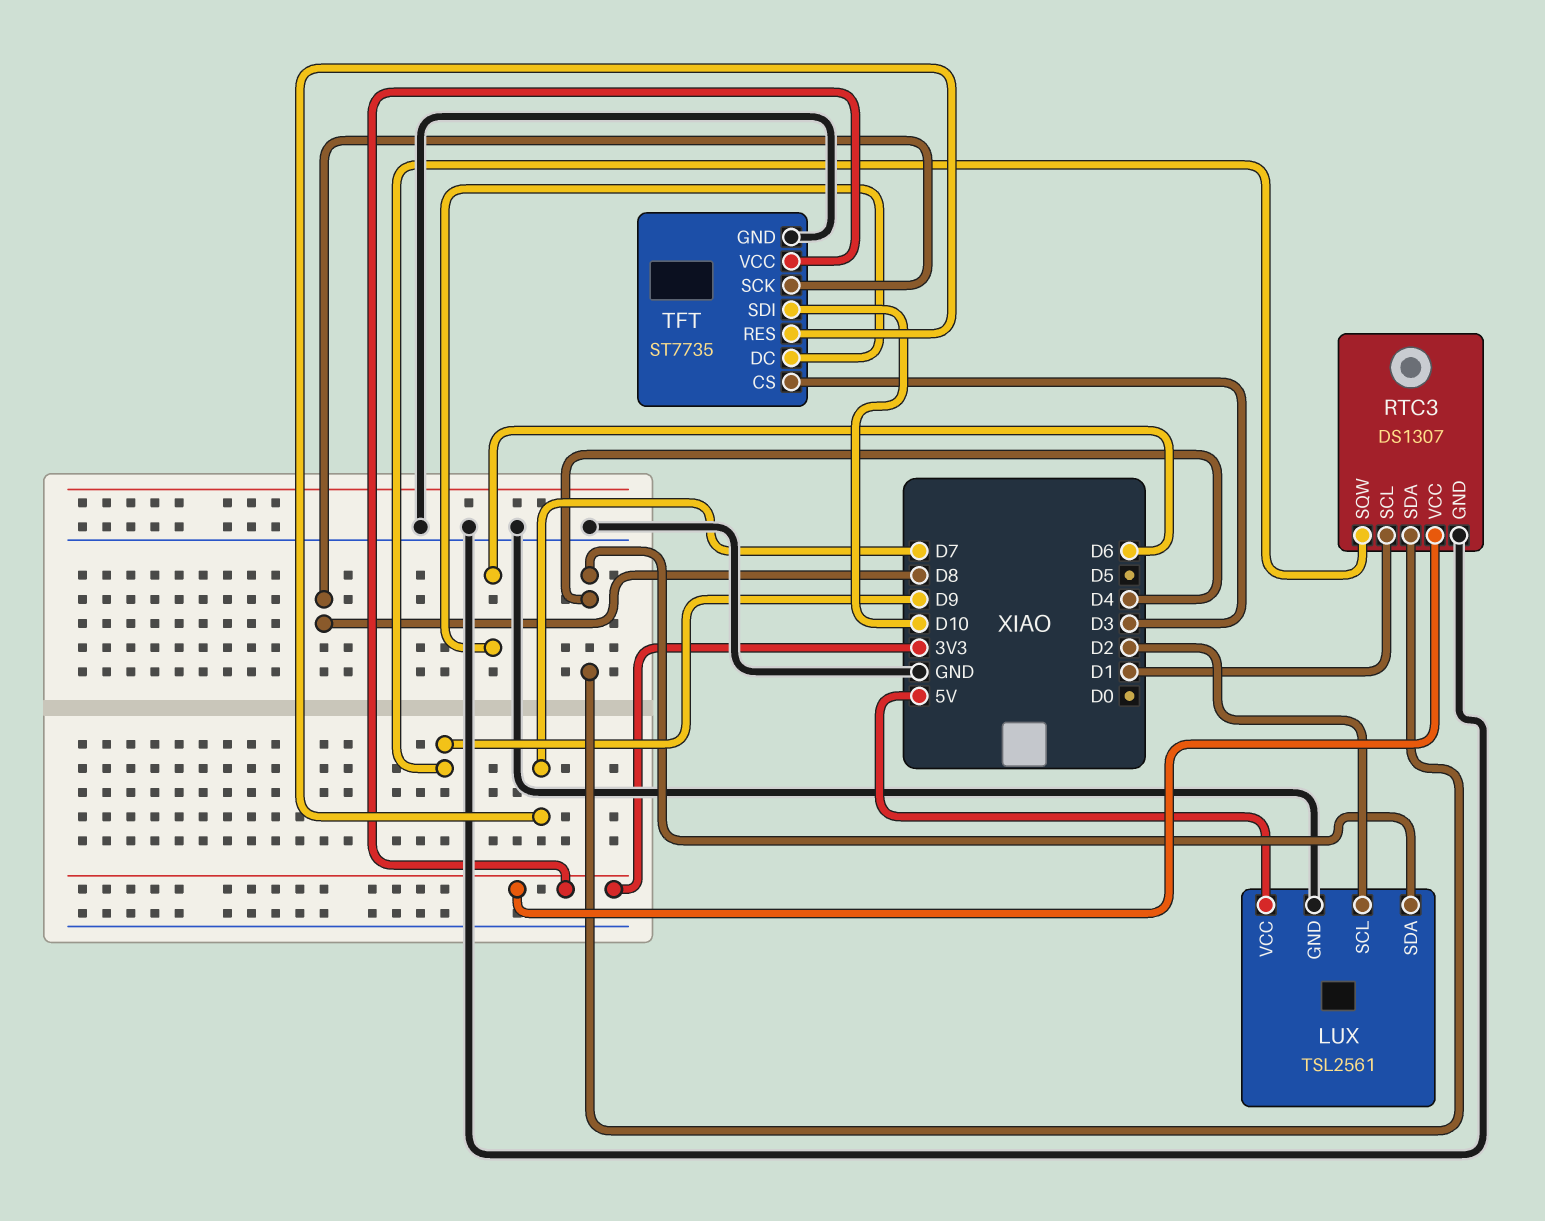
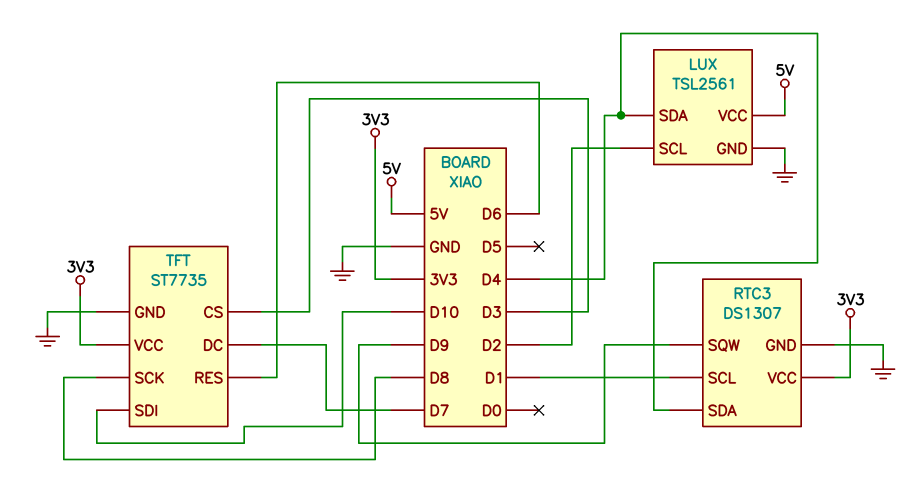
TFT pin DC: D6 -> D7
TFT pin RES: D7 -> D6

